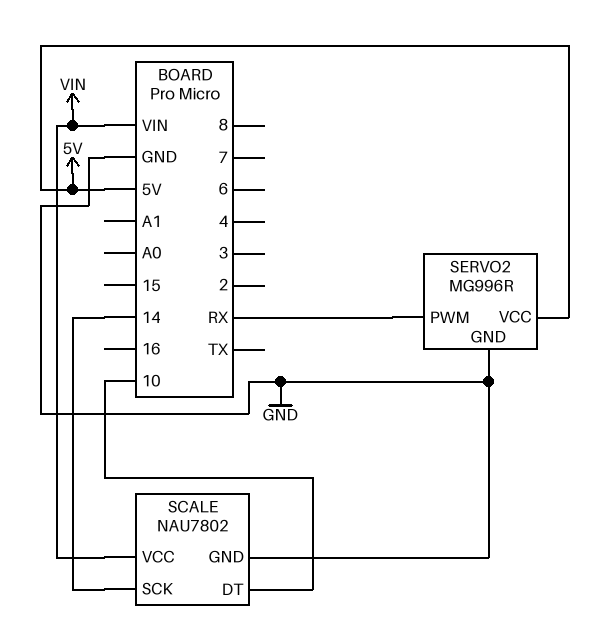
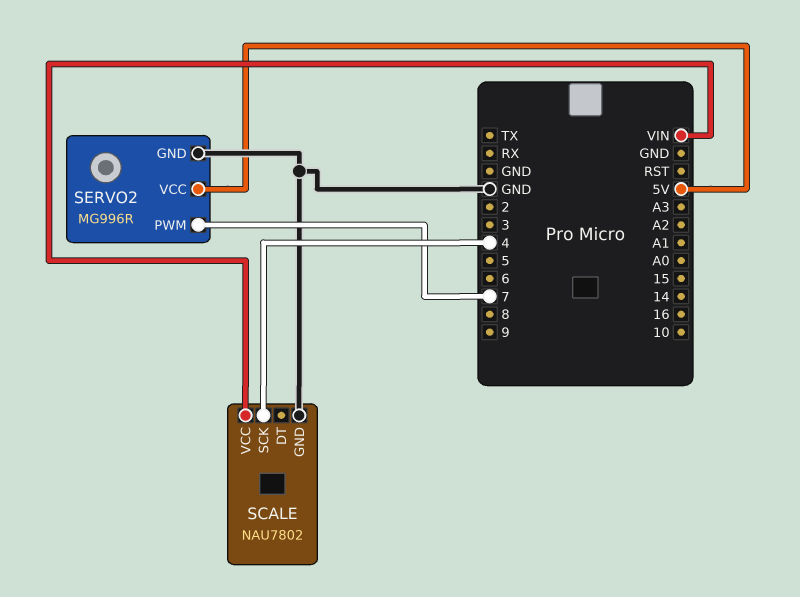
SCALE pin DT: 10 -> none
SCALE pin SCK: 14 -> 4
SERVO2 pin PWM: RX -> 7

